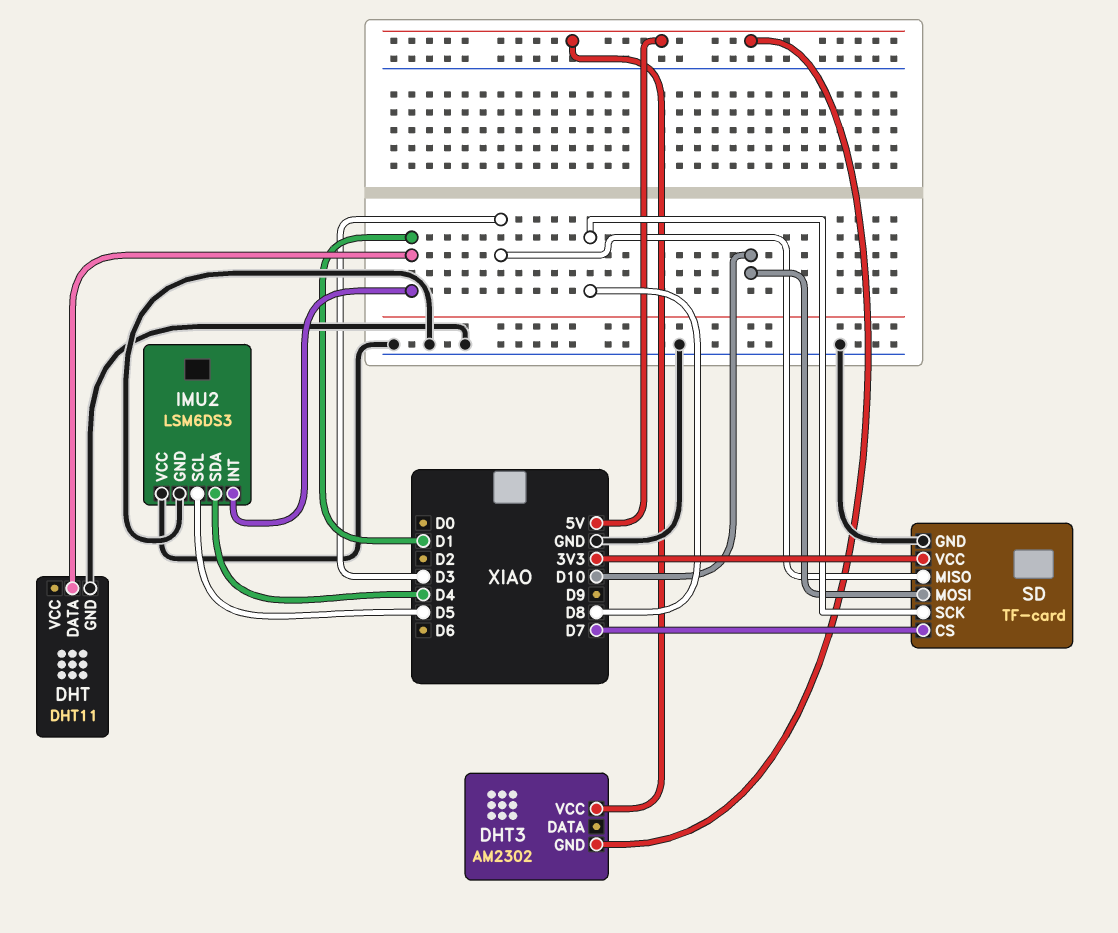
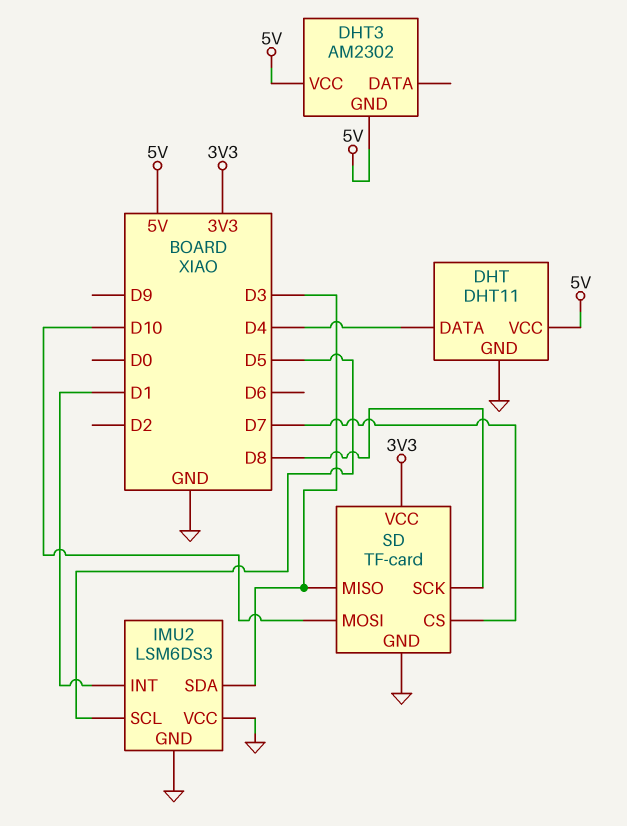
DHT pin DATA: D1 -> D4
DHT pin VCC: none -> 5V
IMU2 pin SDA: D4 -> D3

